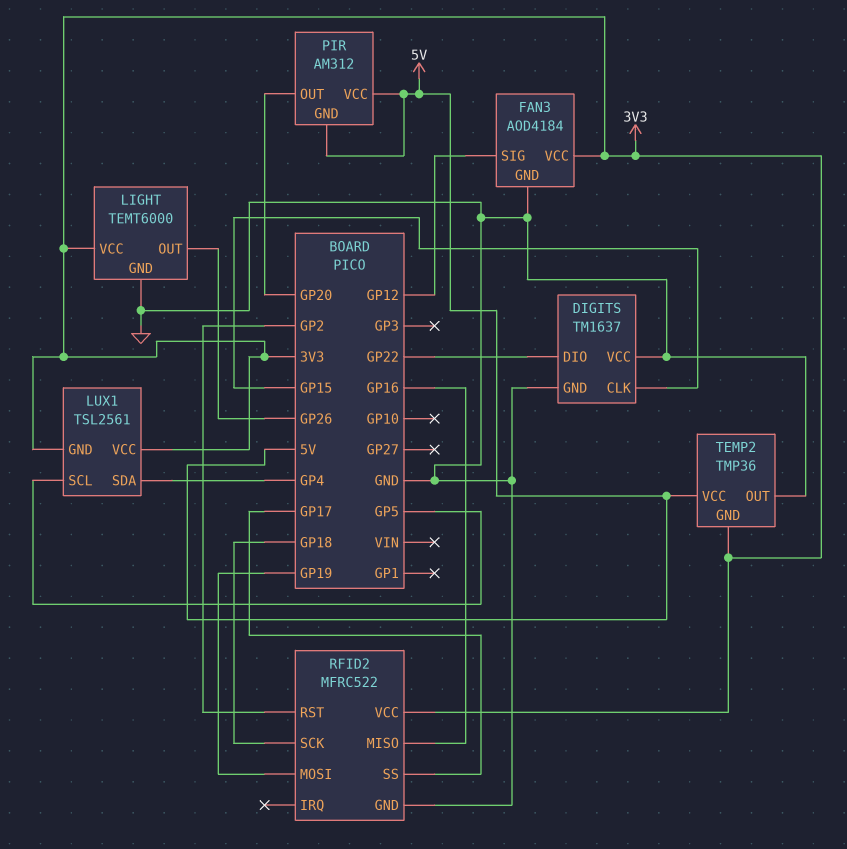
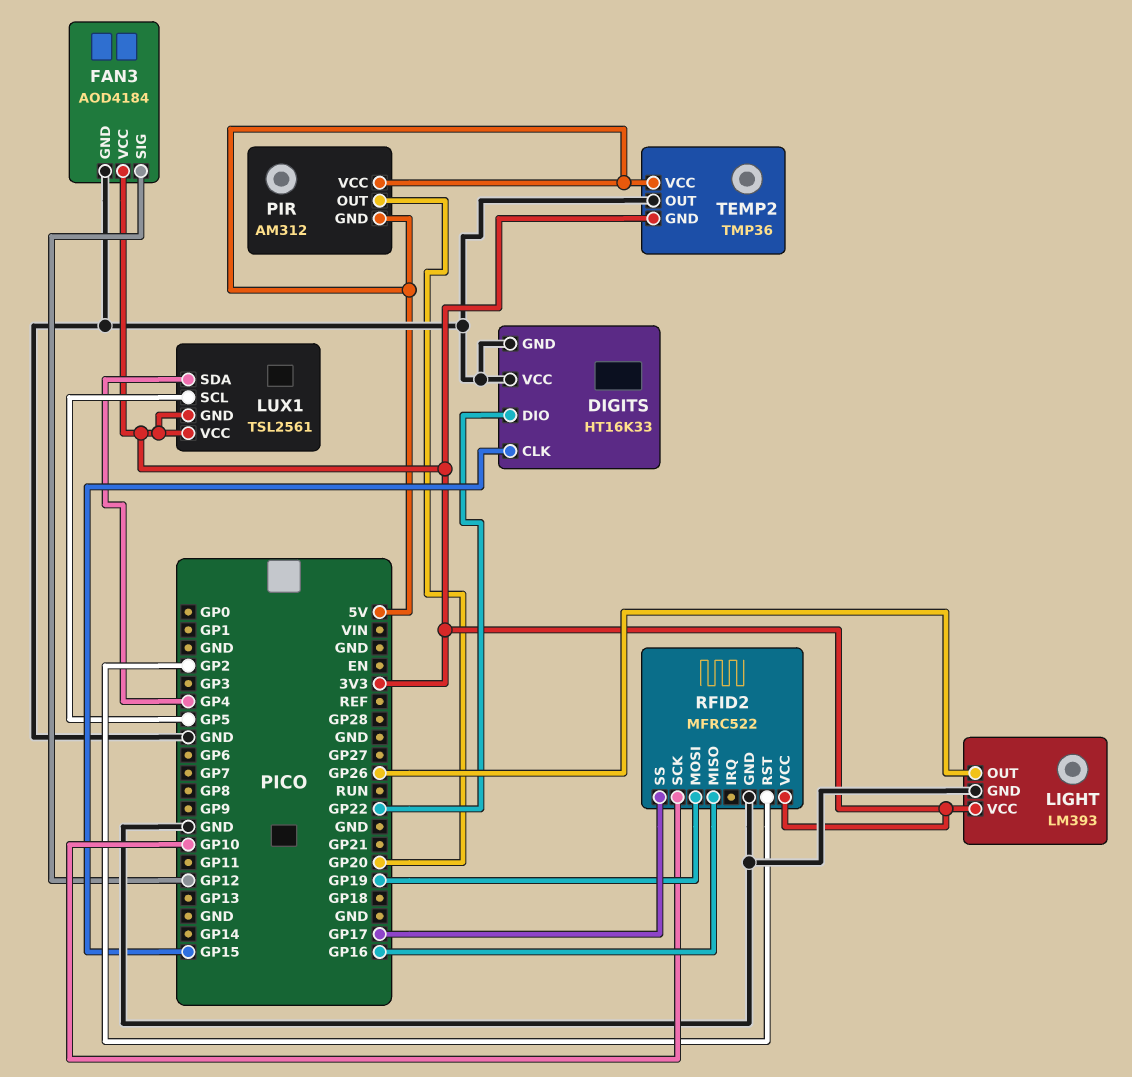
DIGITS: TM1637 -> HT16K33
LIGHT: TEMT6000 -> LM393
RFID2 pin SCK: GP18 -> GP10

